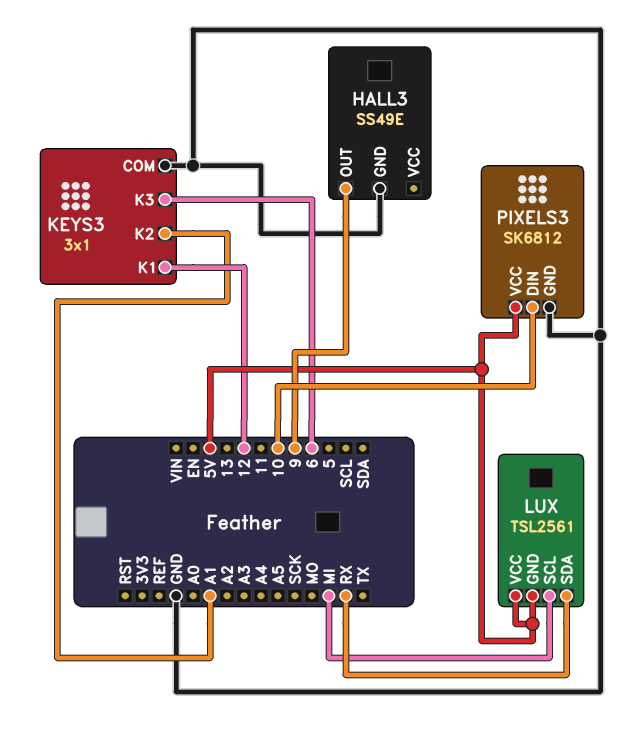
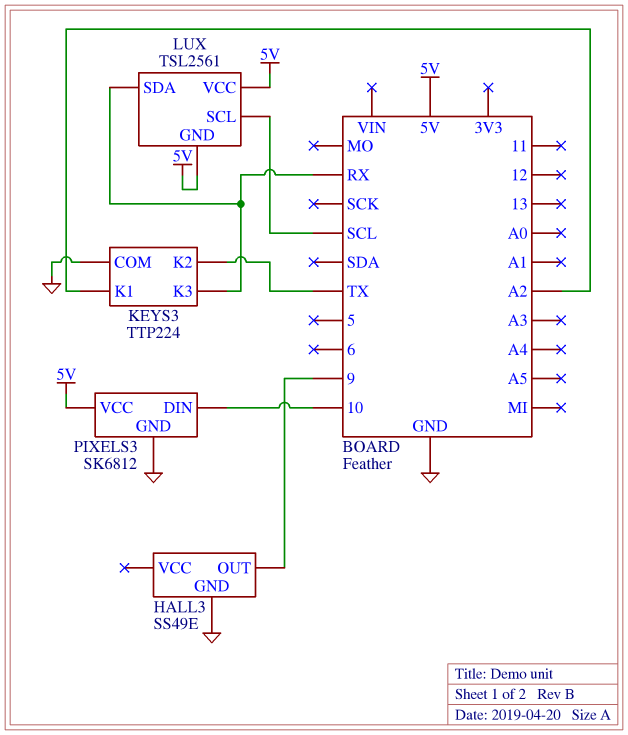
KEYS3: 3x1 -> TTP224
KEYS3 pin K1: 12 -> A2
KEYS3 pin K2: A1 -> TX
KEYS3 pin K3: 6 -> RX
LUX pin SCL: MI -> SCL

